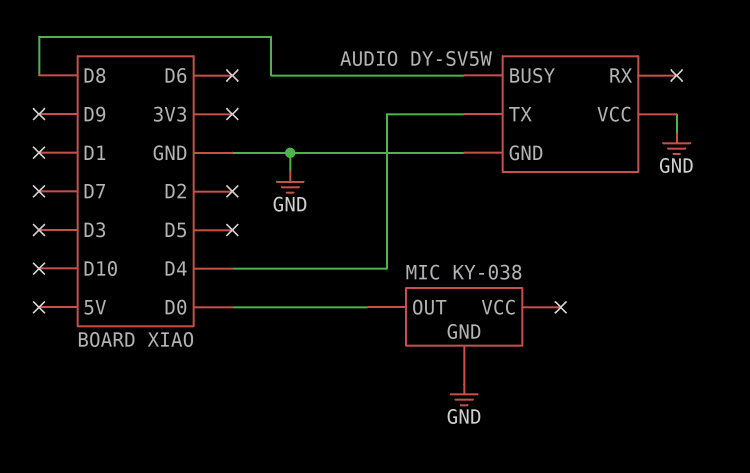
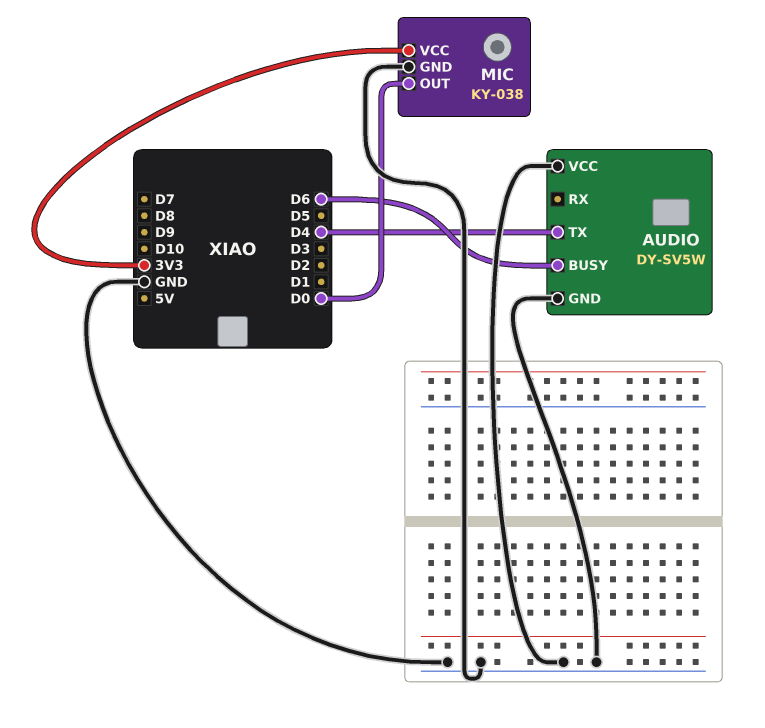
AUDIO pin BUSY: D8 -> D6
MIC pin VCC: none -> 3V3

